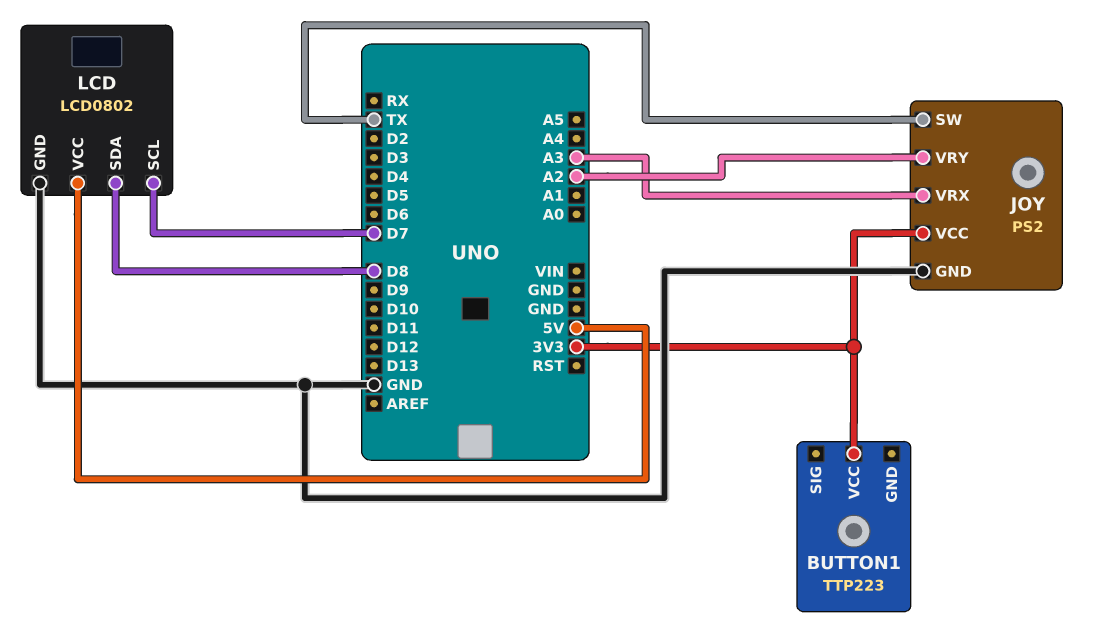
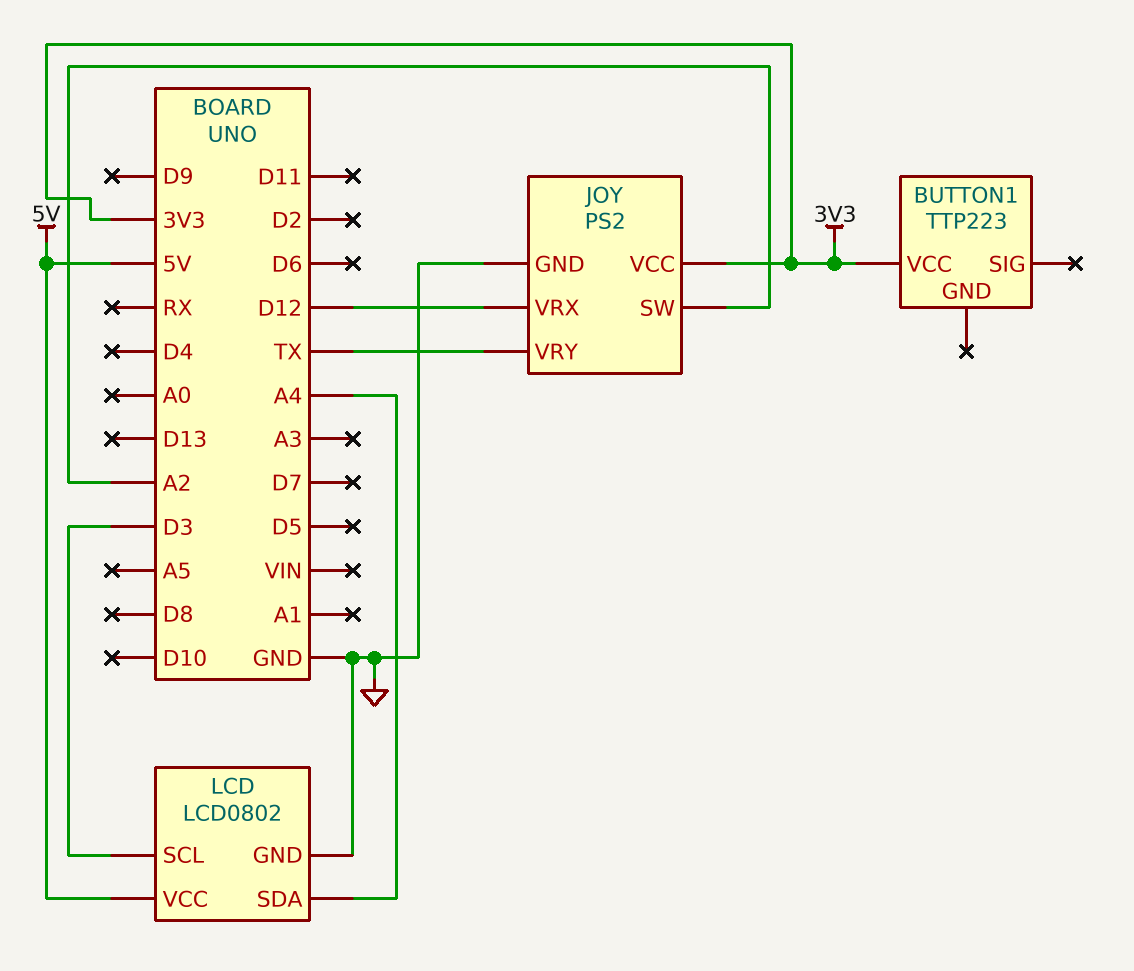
JOY pin SW: TX -> A2
JOY pin VRX: A3 -> D12
JOY pin VRY: A2 -> TX
LCD pin SCL: D7 -> D3
LCD pin SDA: D8 -> A4

